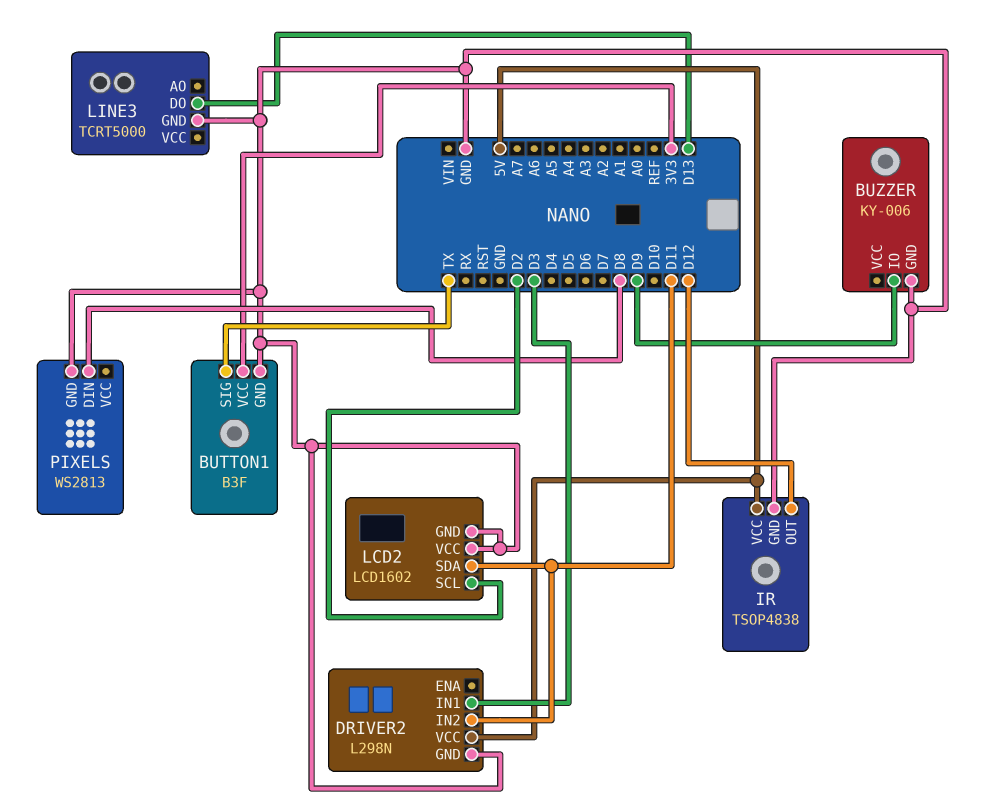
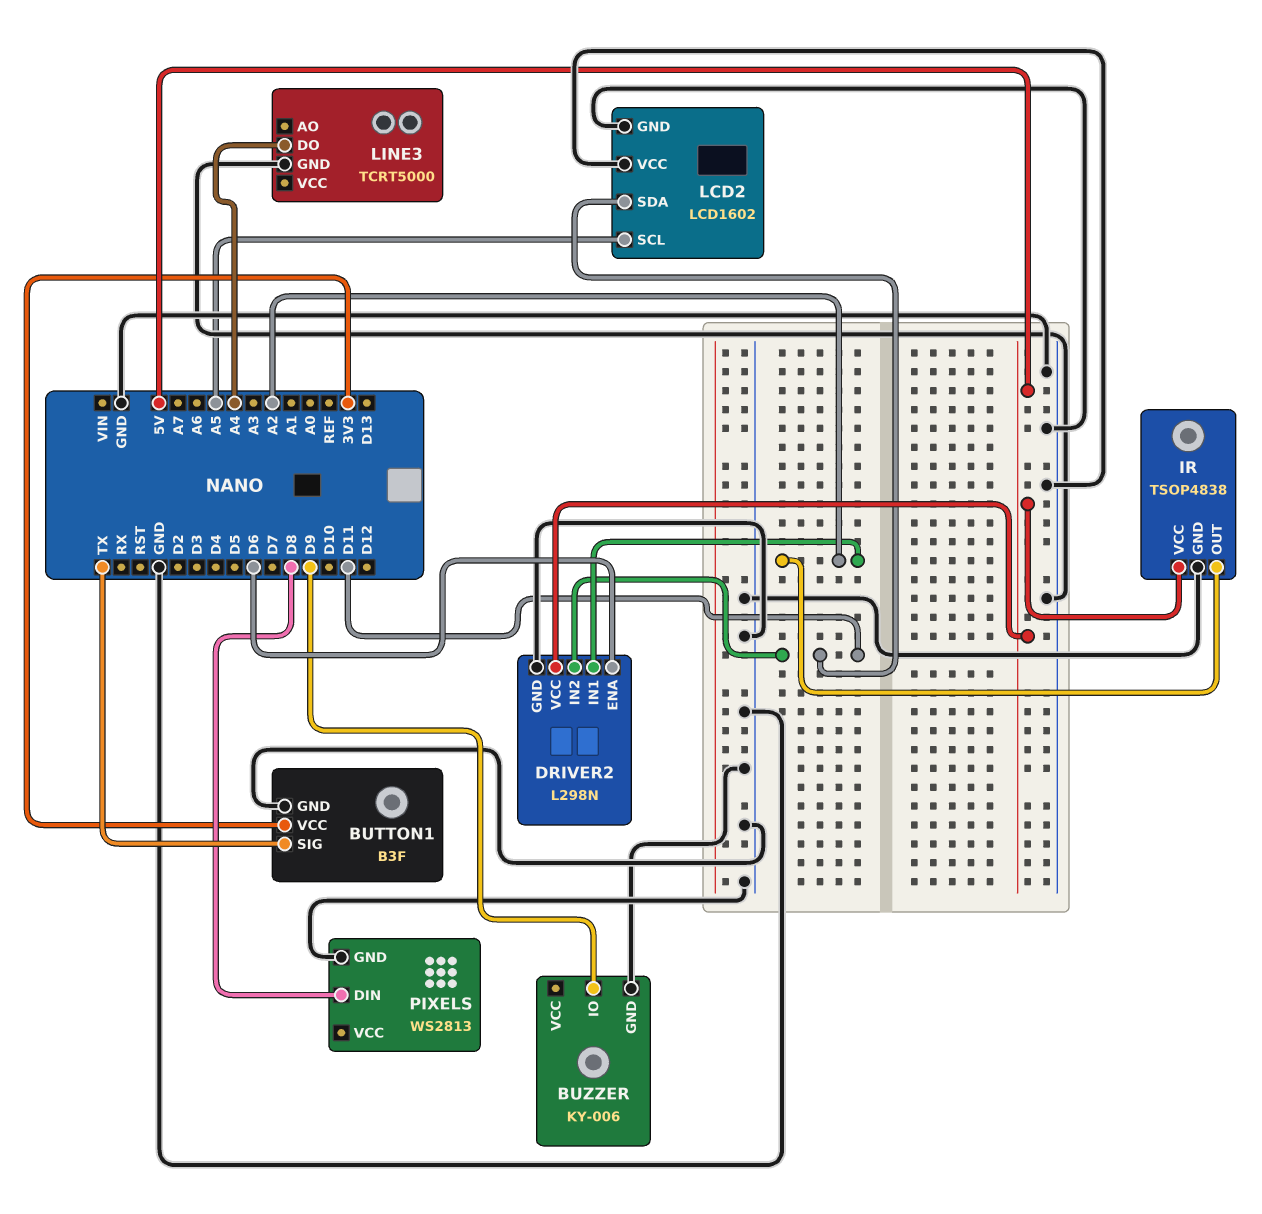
DRIVER2 pin ENA: none -> D6
DRIVER2 pin IN1: D3 -> A2
IR pin OUT: D12 -> A2
LCD2 pin SCL: D2 -> A5
LINE3 pin DO: D13 -> A4

